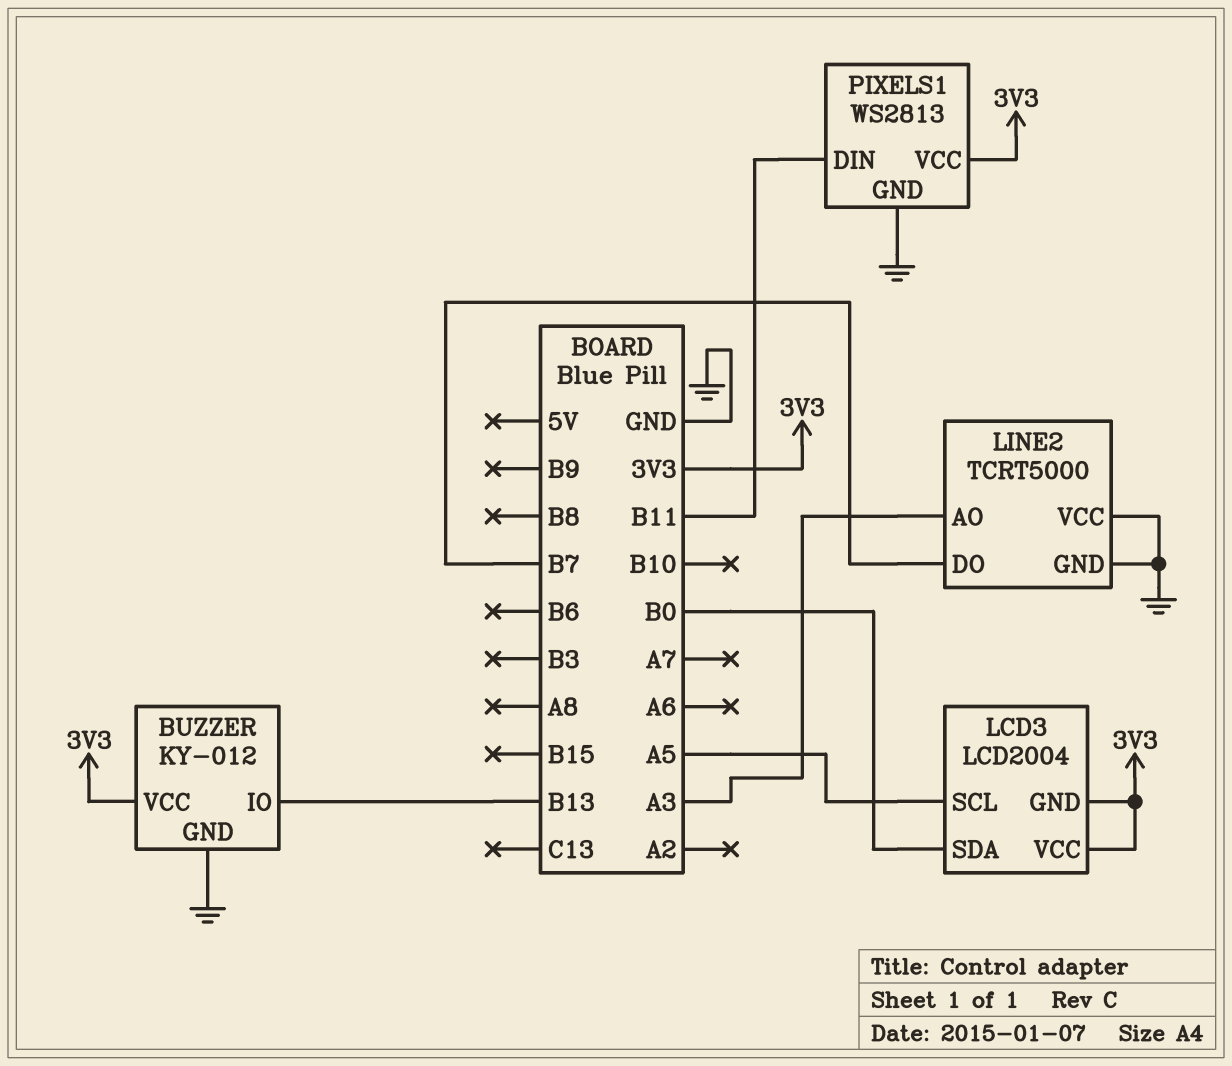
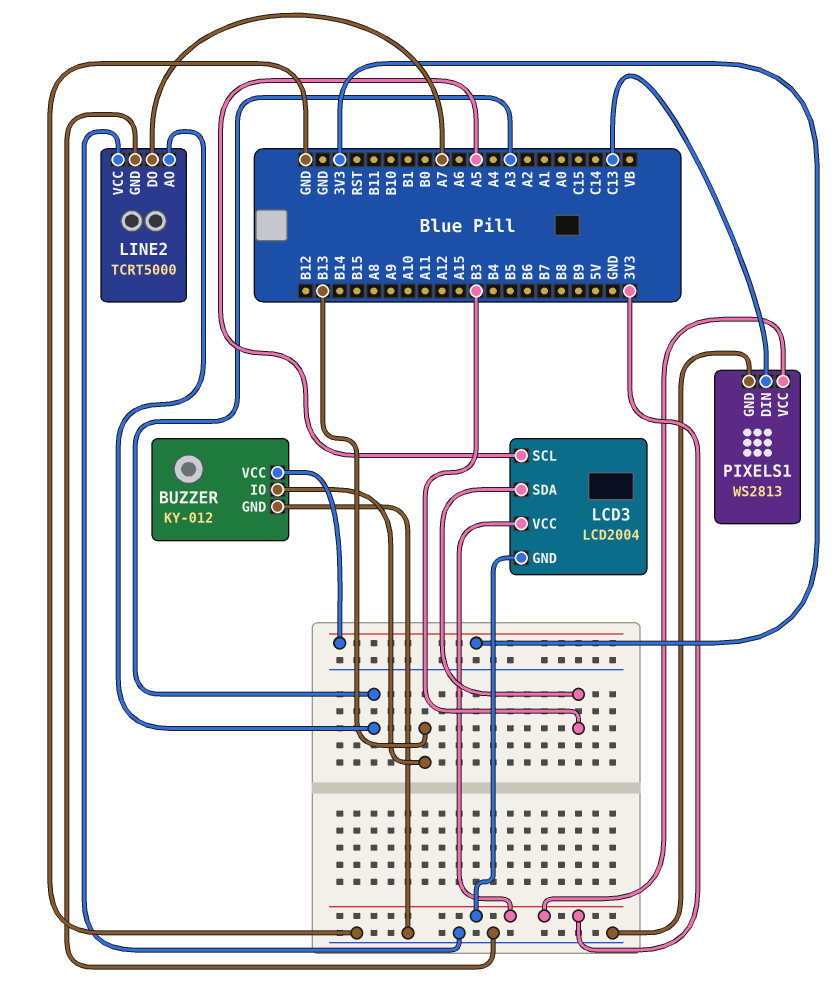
LCD3 pin SDA: B0 -> B3
LINE2 pin DO: B7 -> A7
PIXELS1 pin DIN: B11 -> C13

